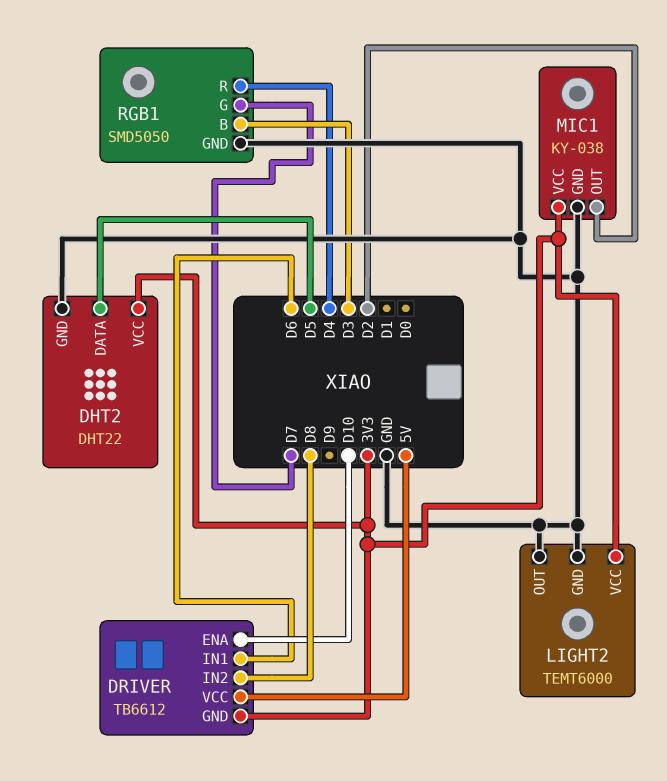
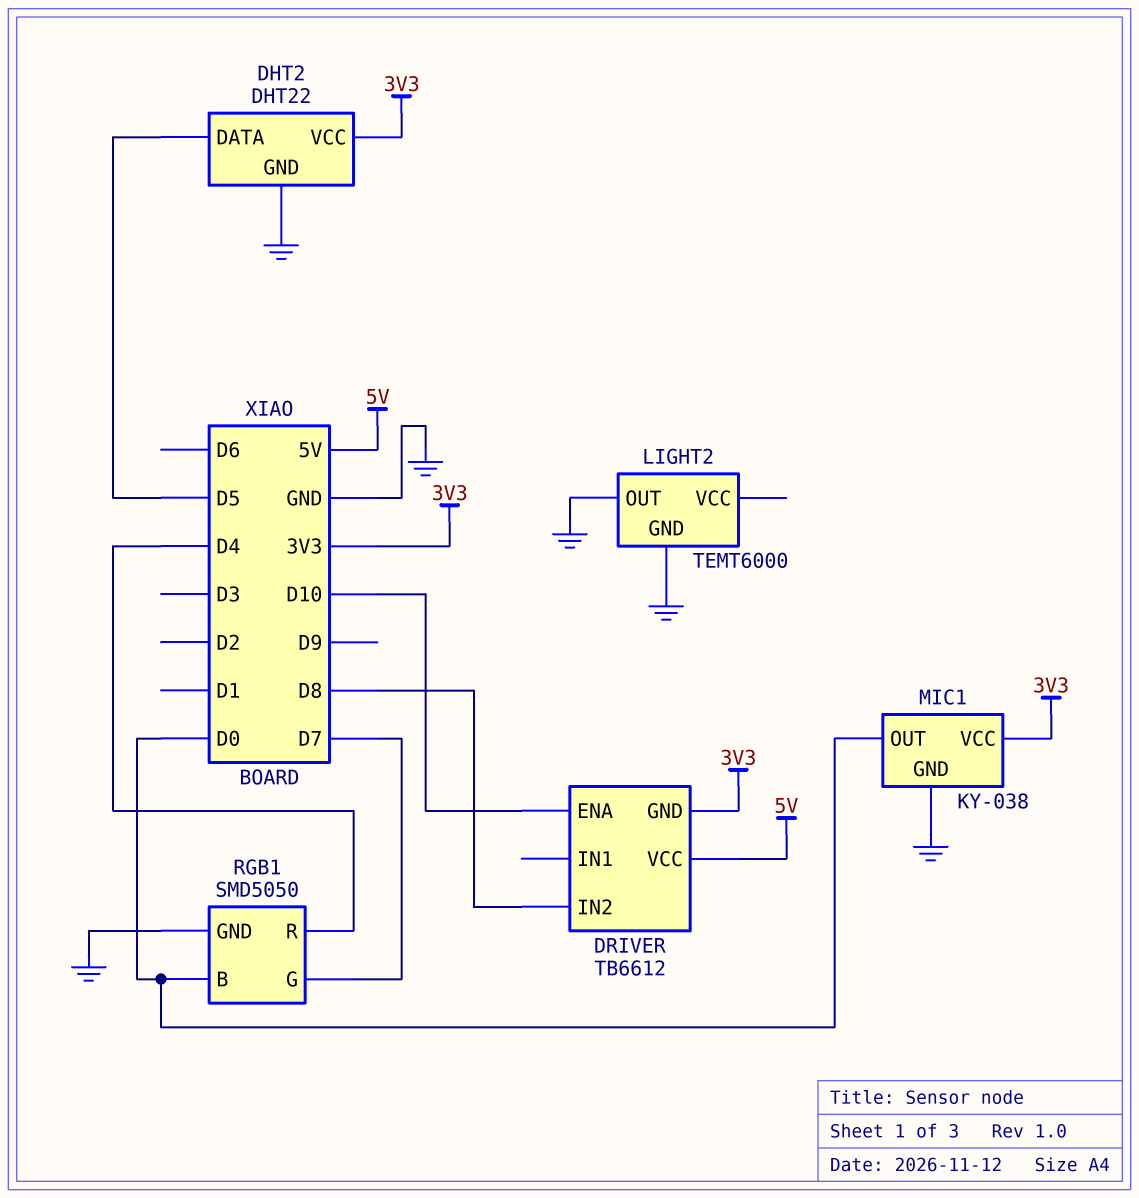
DRIVER pin IN1: D6 -> none
LIGHT2 pin VCC: 3V3 -> none
MIC1 pin OUT: D2 -> D0
RGB1 pin B: D3 -> D0

